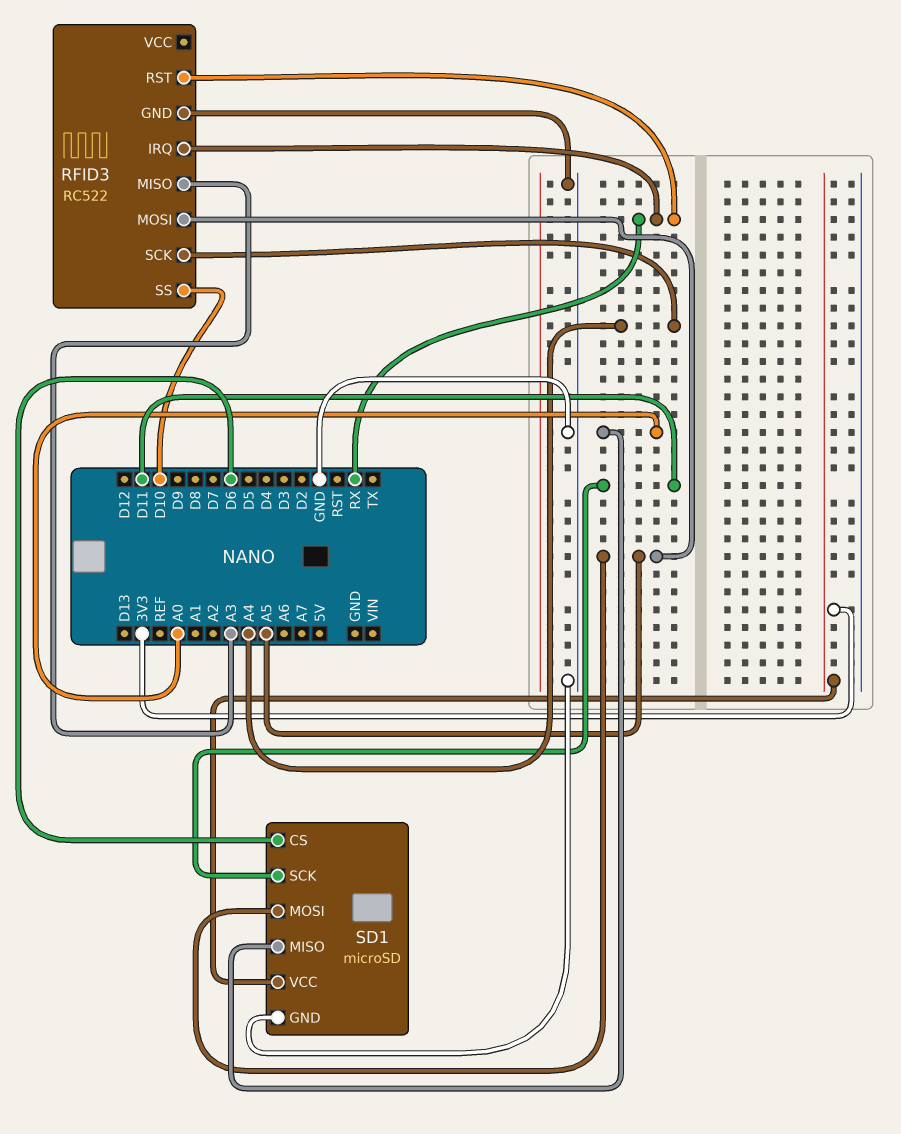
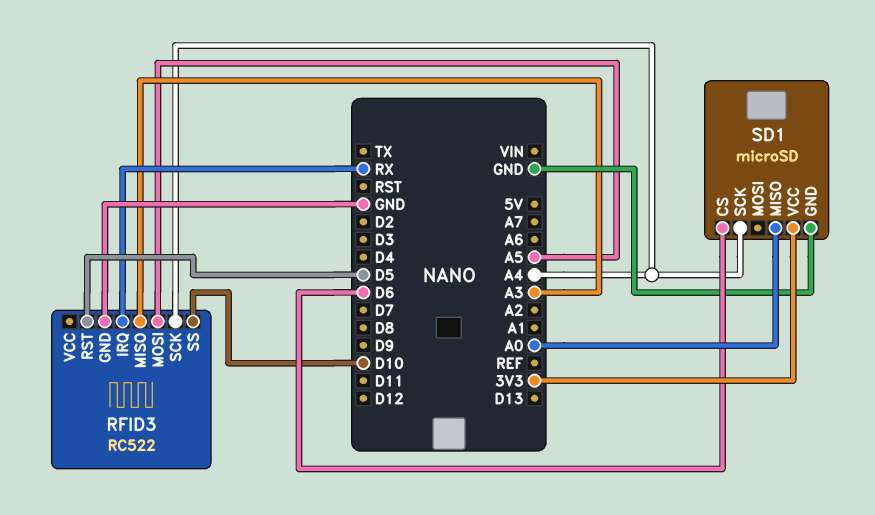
RFID3 pin RST: RX -> D5
SD1 pin MOSI: A5 -> none
SD1 pin SCK: D11 -> A4

